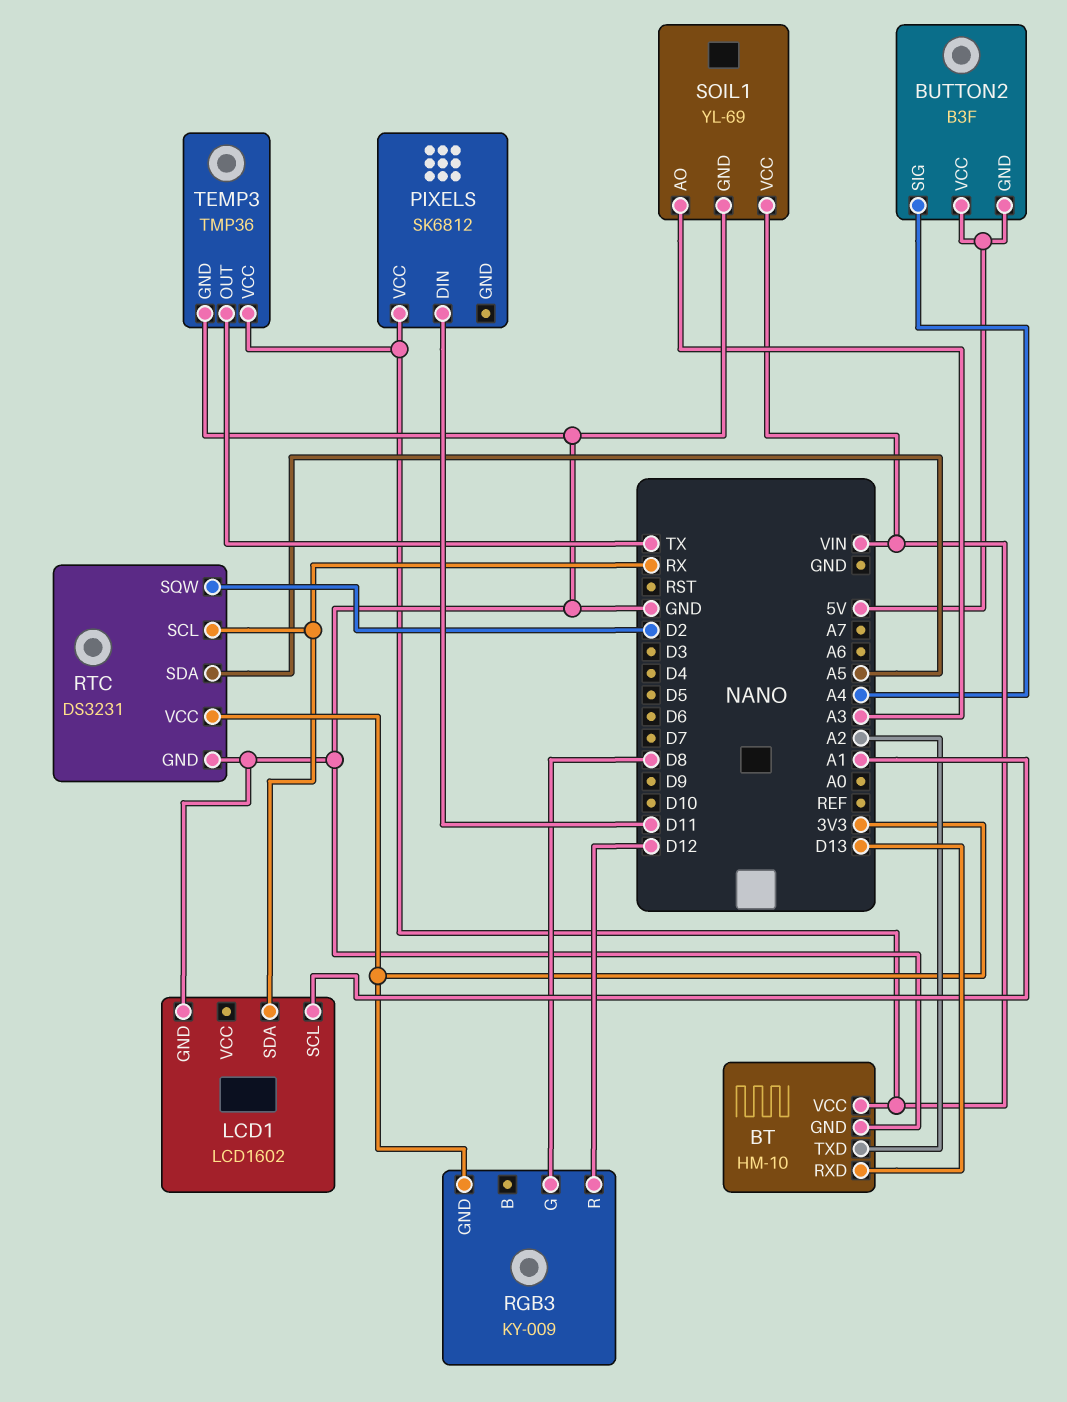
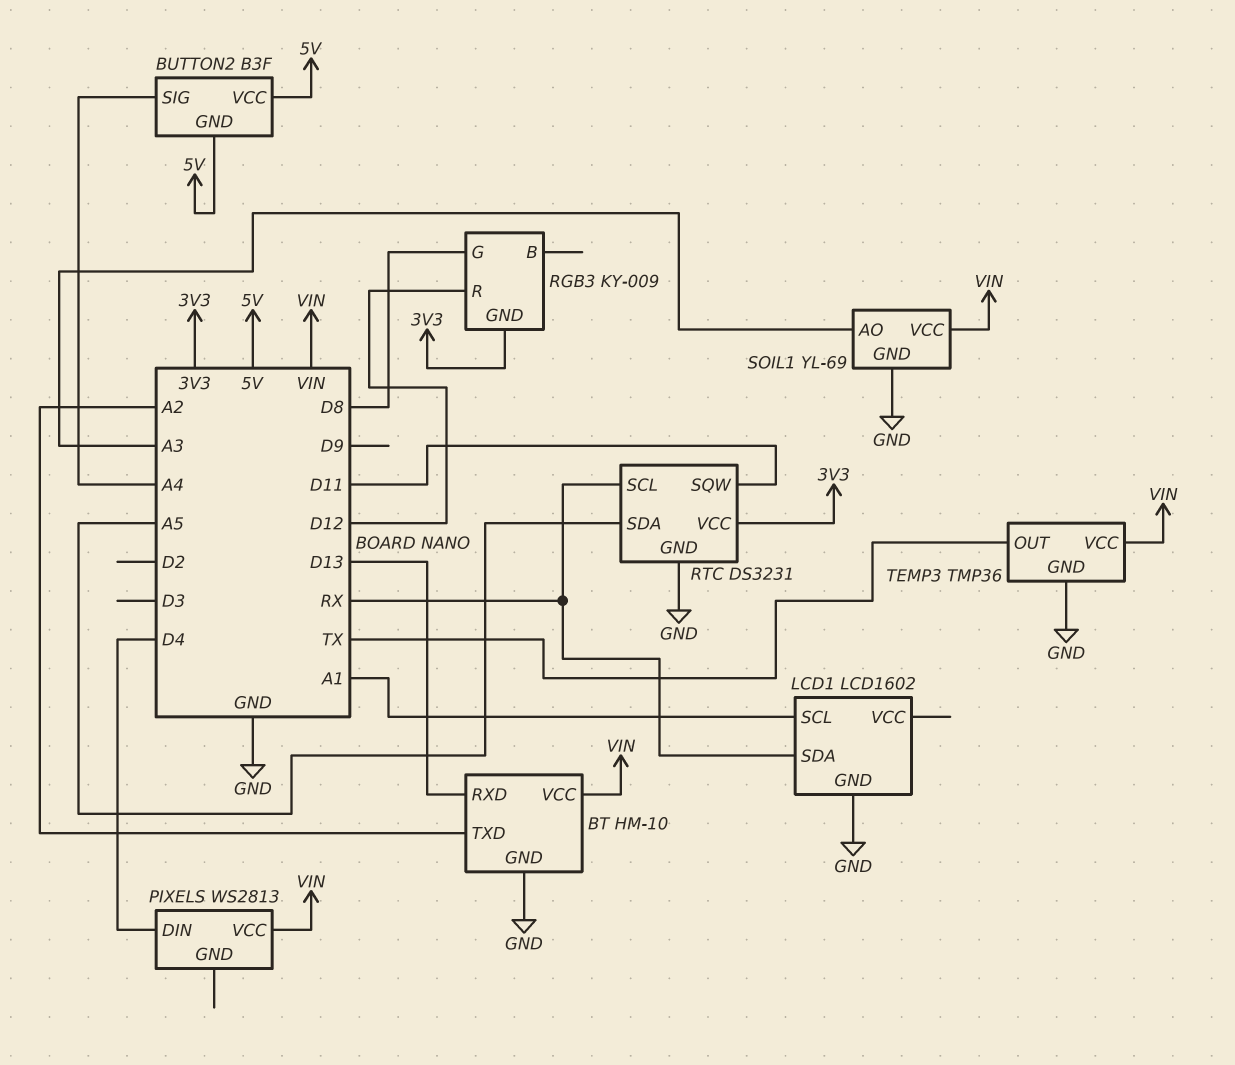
PIXELS: SK6812 -> WS2813
PIXELS pin DIN: D11 -> D4
RTC pin SQW: D2 -> D11

